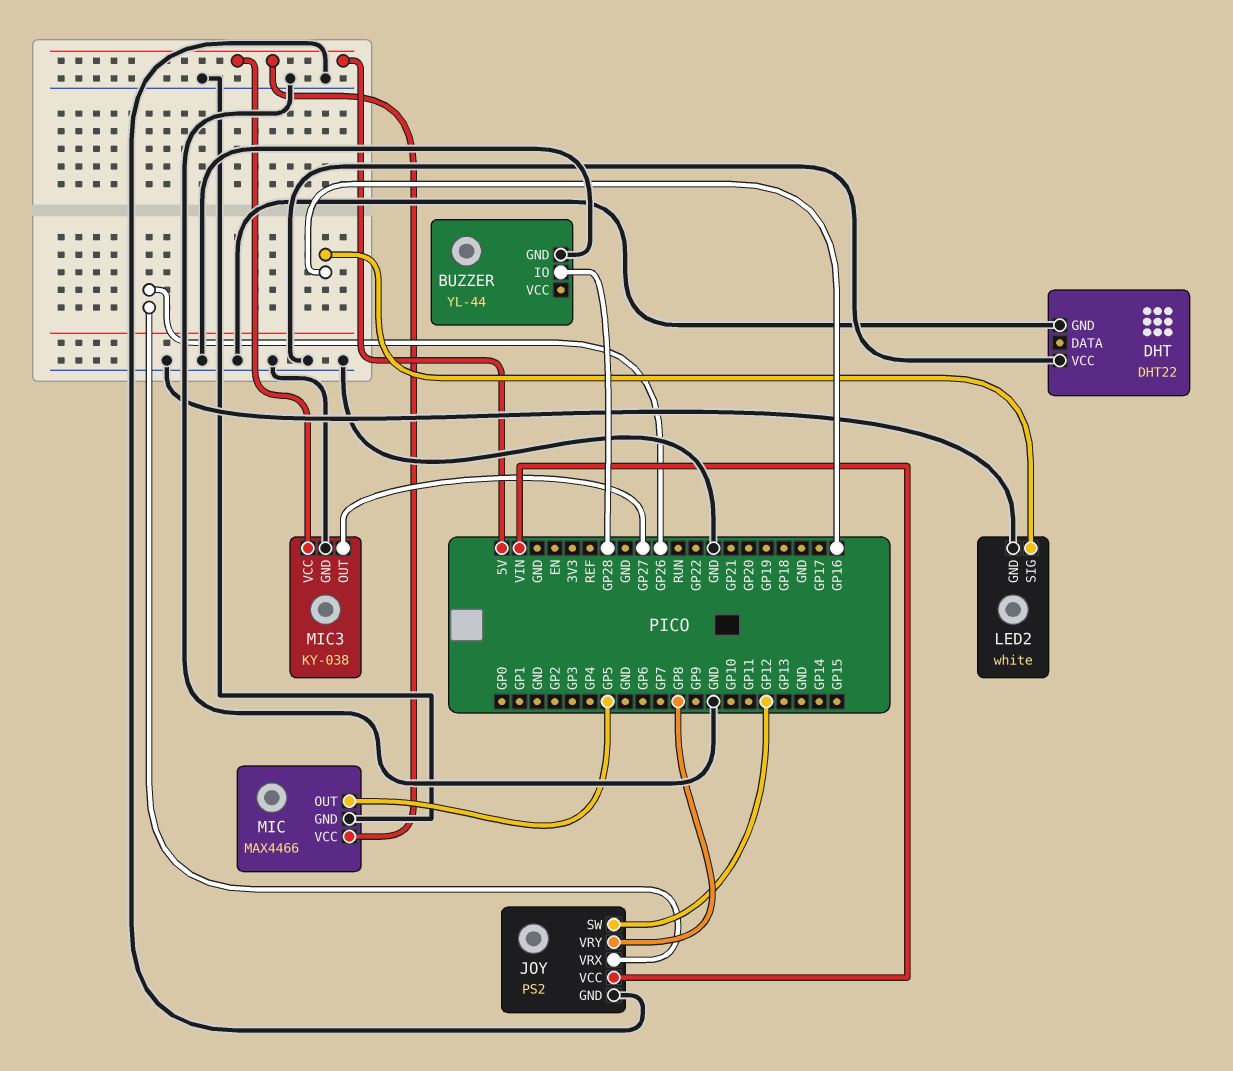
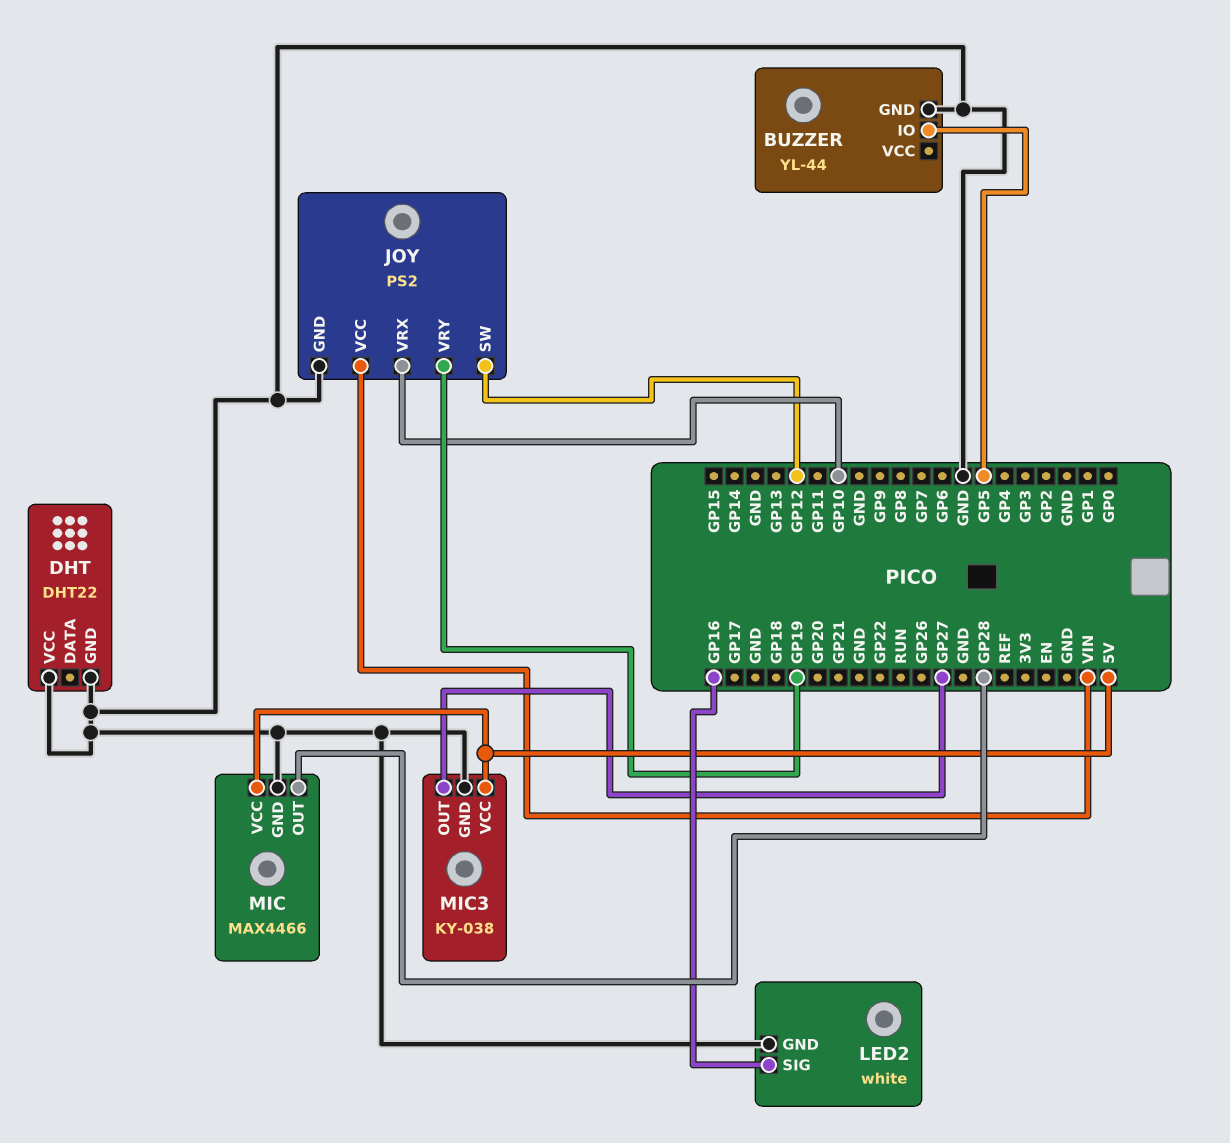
BUZZER pin IO: GP28 -> GP5
JOY pin VRX: GP26 -> GP10
JOY pin VRY: GP8 -> GP19
MIC pin OUT: GP5 -> GP28

